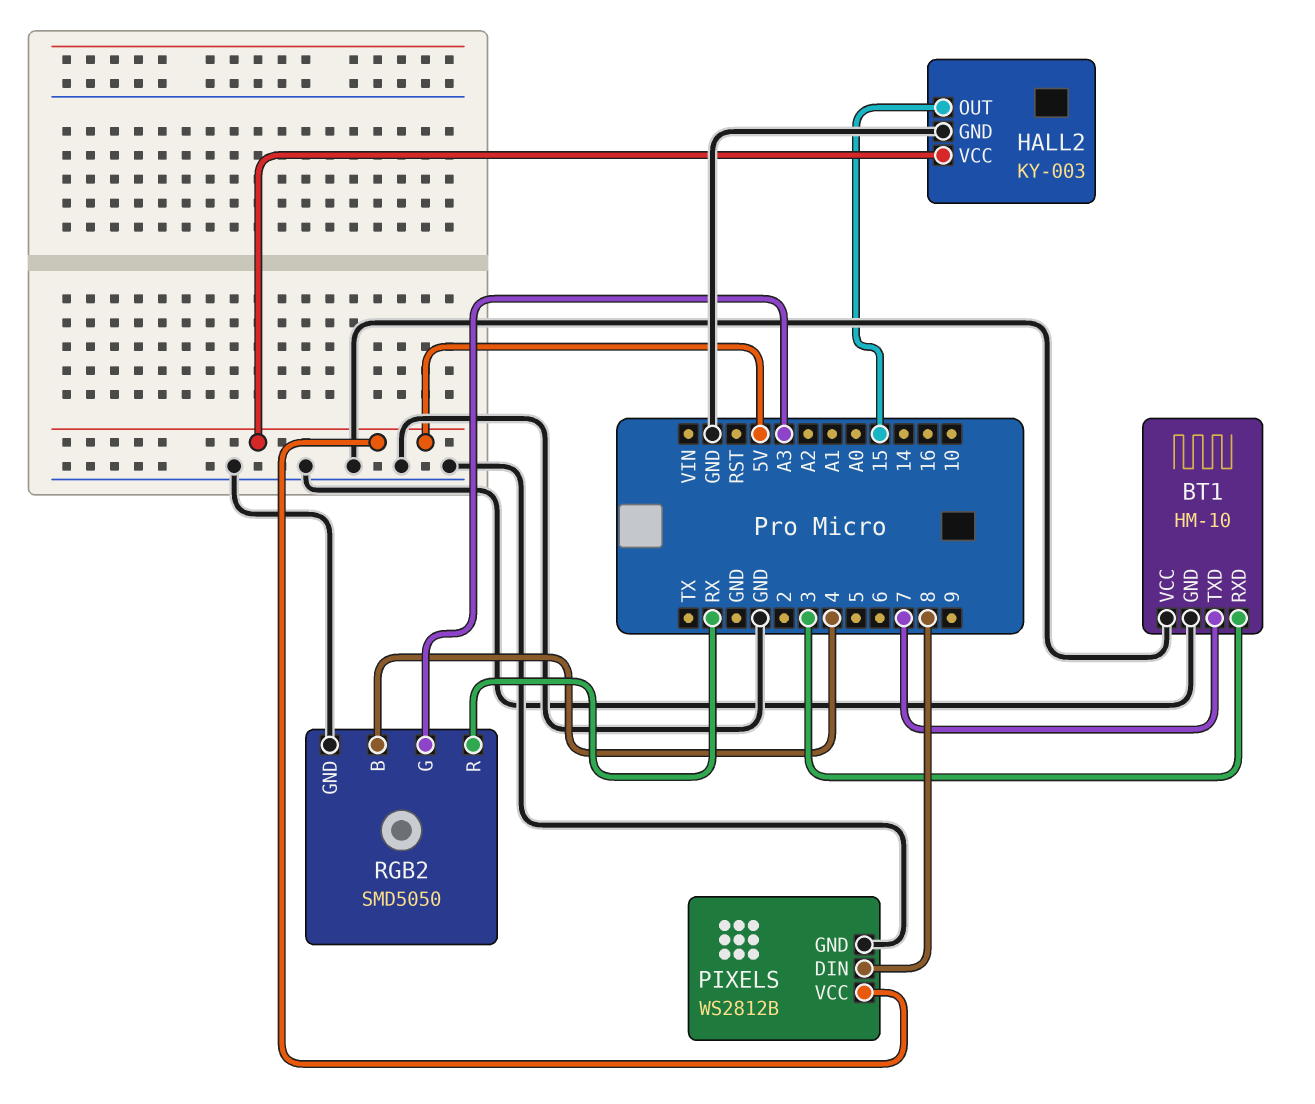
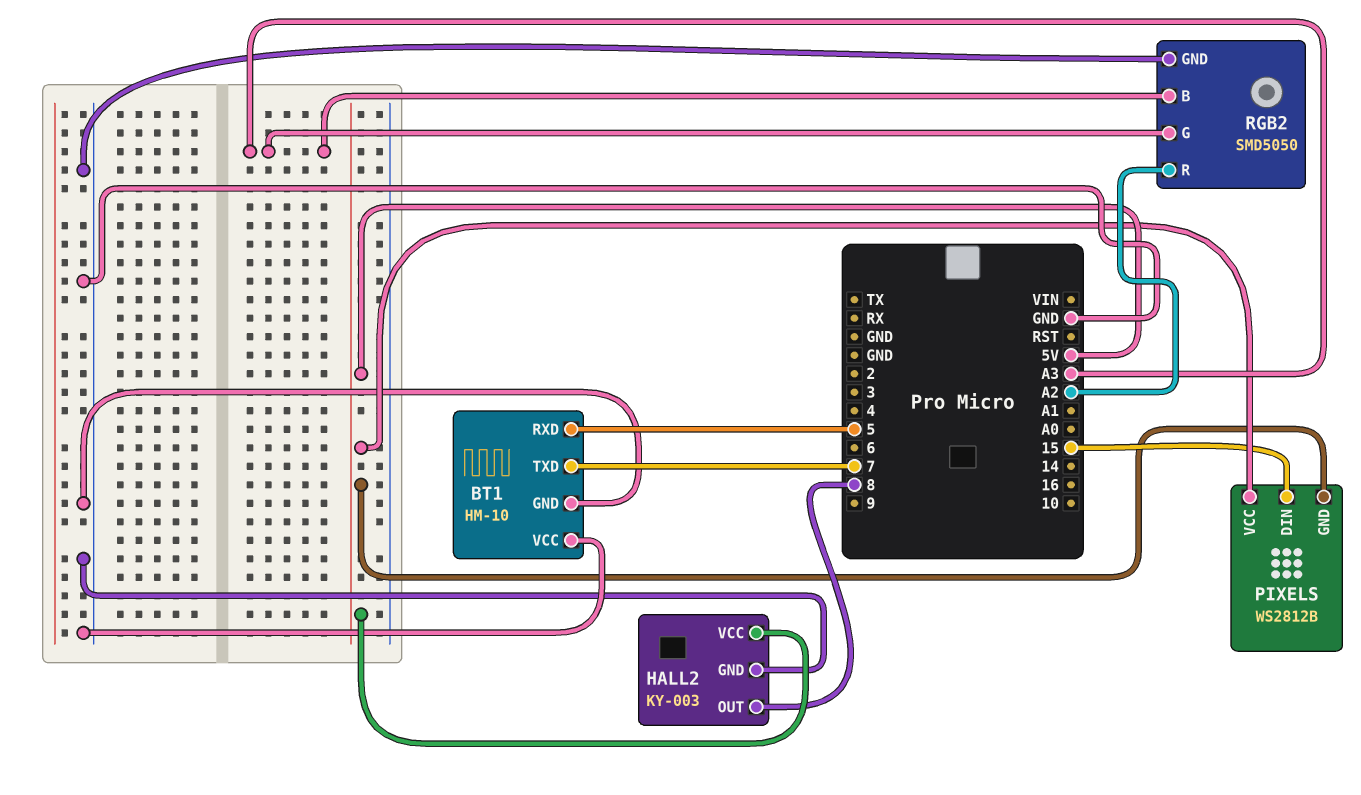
BT1 pin RXD: 3 -> 5
HALL2 pin OUT: 15 -> 8
PIXELS pin DIN: 8 -> 15
PIXELS pin GND: GND -> 5V
RGB2 pin B: 4 -> A3
RGB2 pin R: RX -> A2

